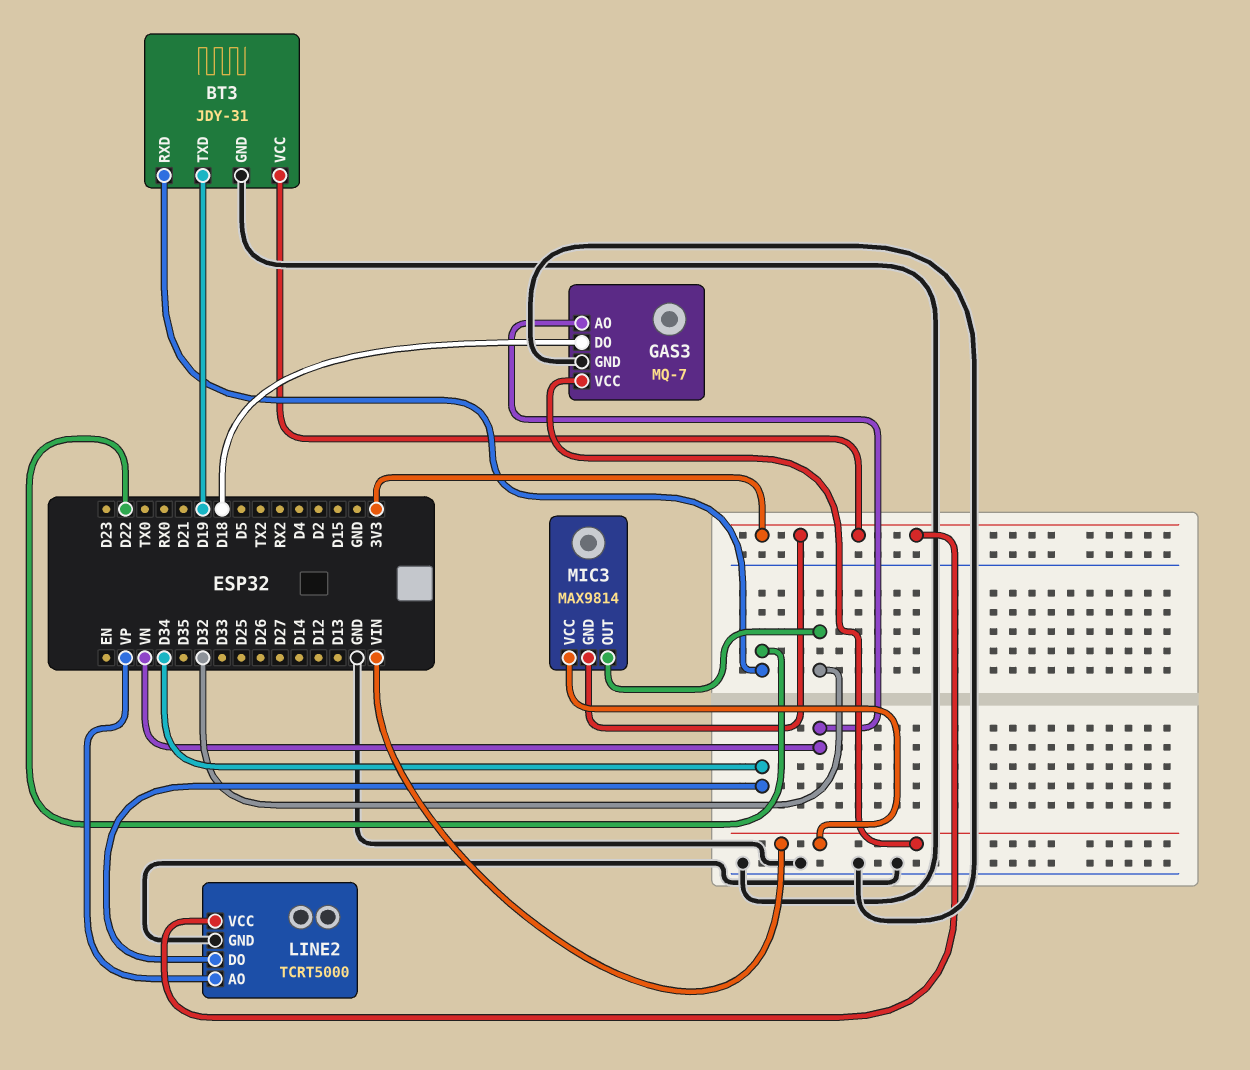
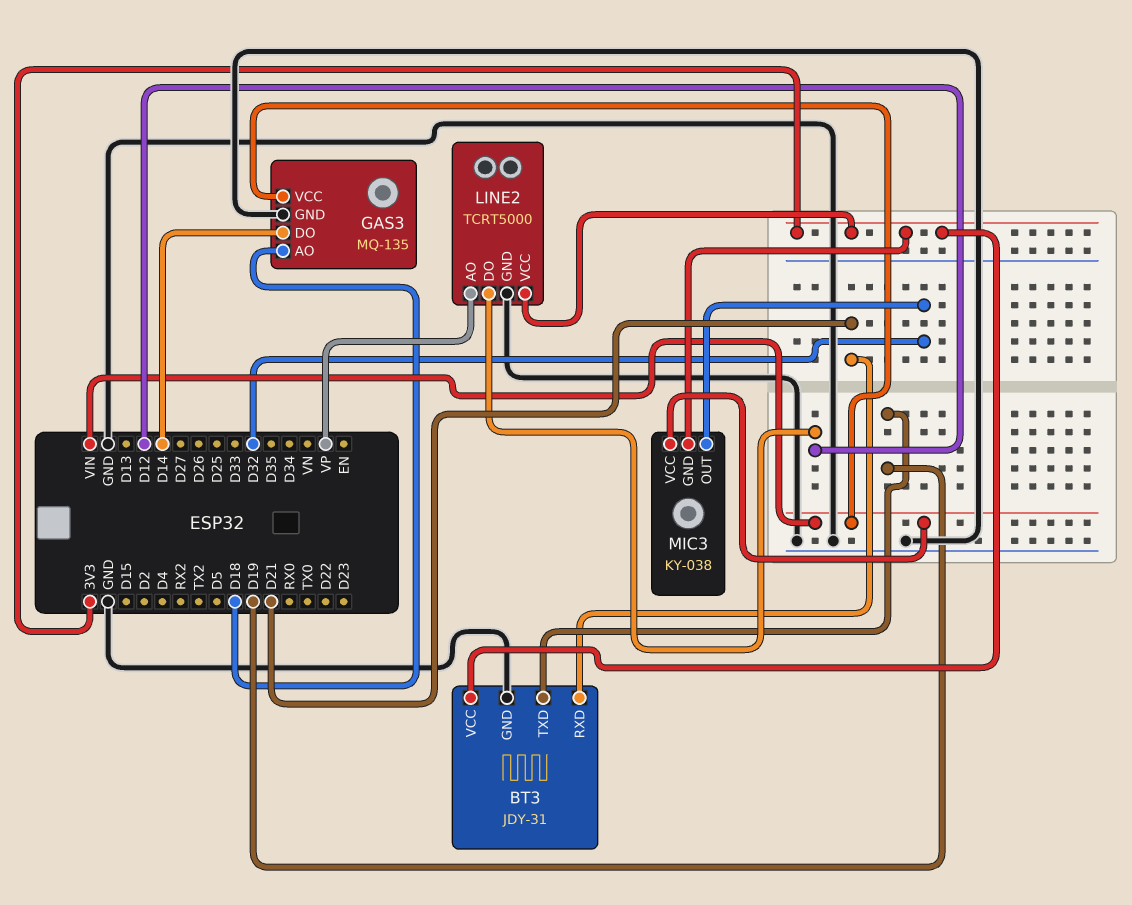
BT3 pin RXD: D22 -> D21
GAS3: MQ-7 -> MQ-135
GAS3 pin AO: VN -> D18
GAS3 pin DO: D18 -> D14
LINE2 pin DO: D34 -> D12
MIC3: MAX9814 -> KY-038

